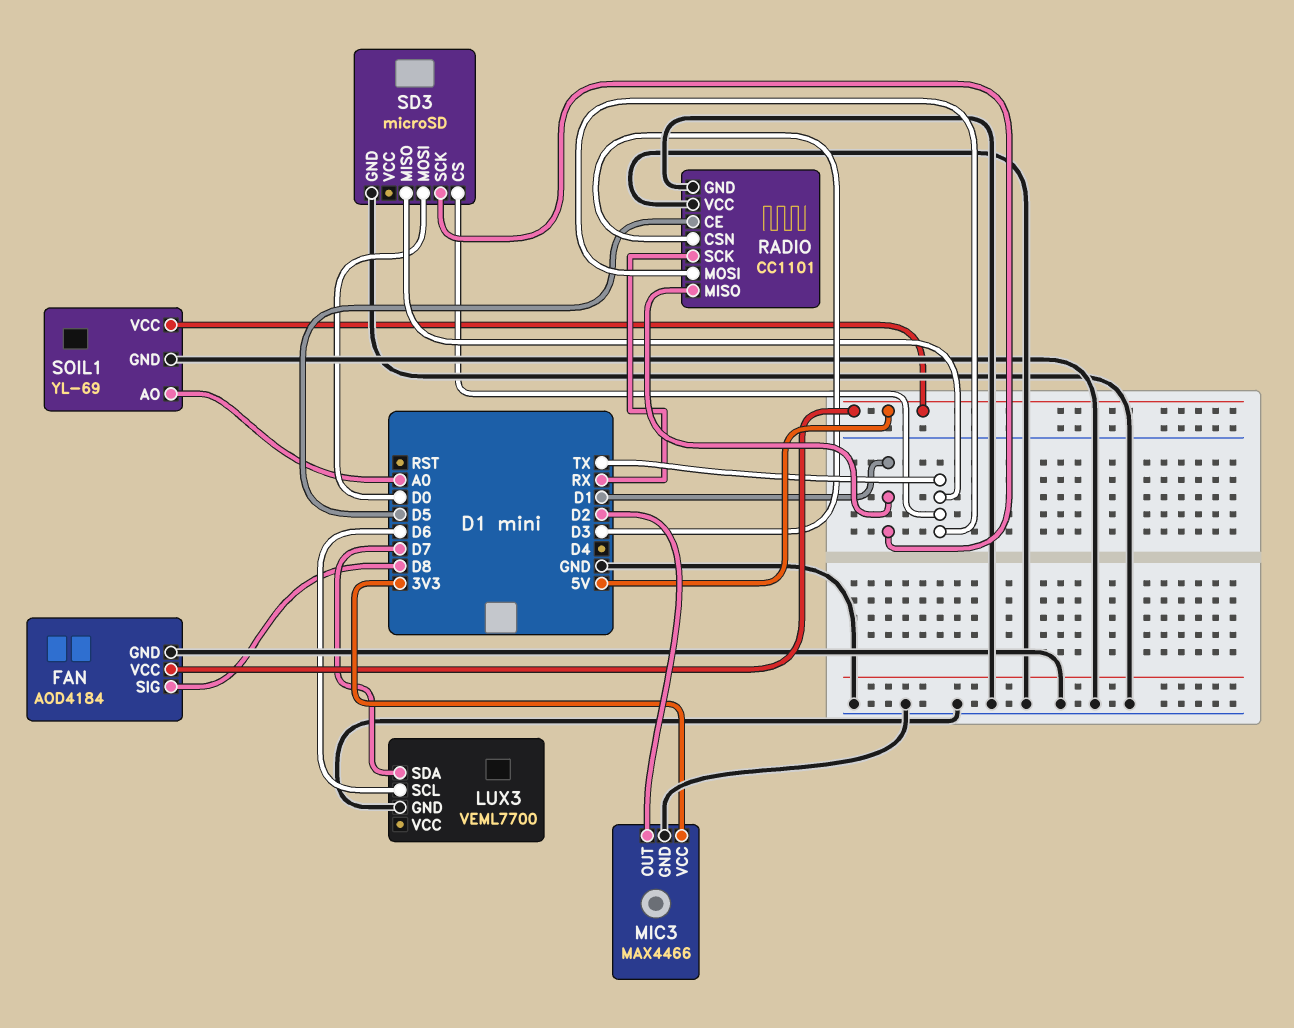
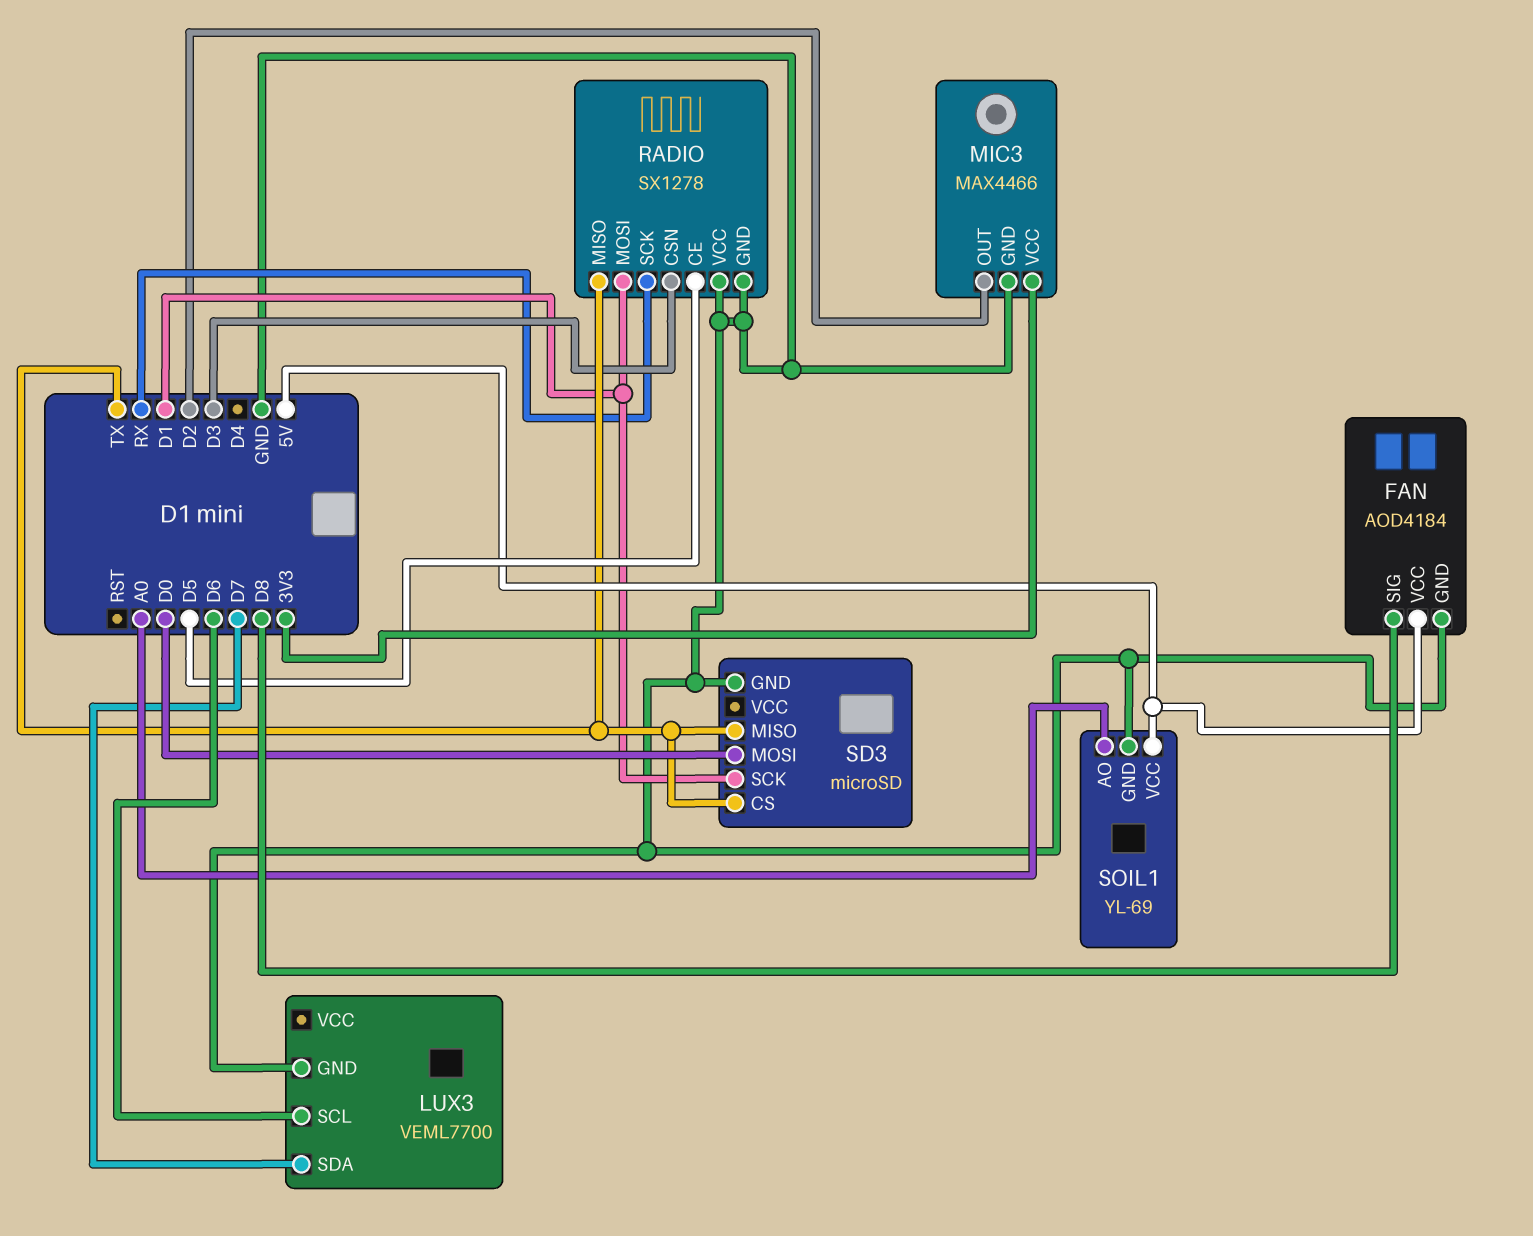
RADIO: CC1101 -> SX1278
RADIO pin MISO: D1 -> TX
RADIO pin MOSI: TX -> D1

